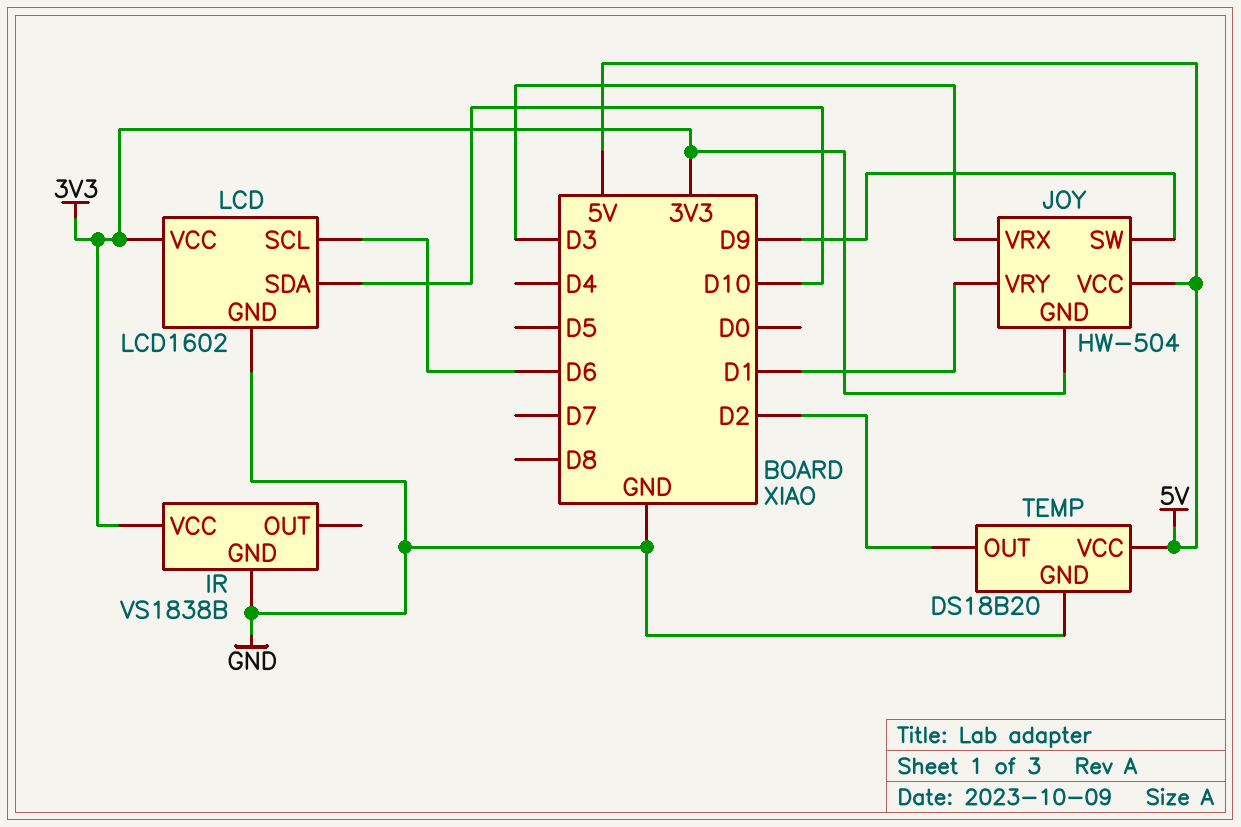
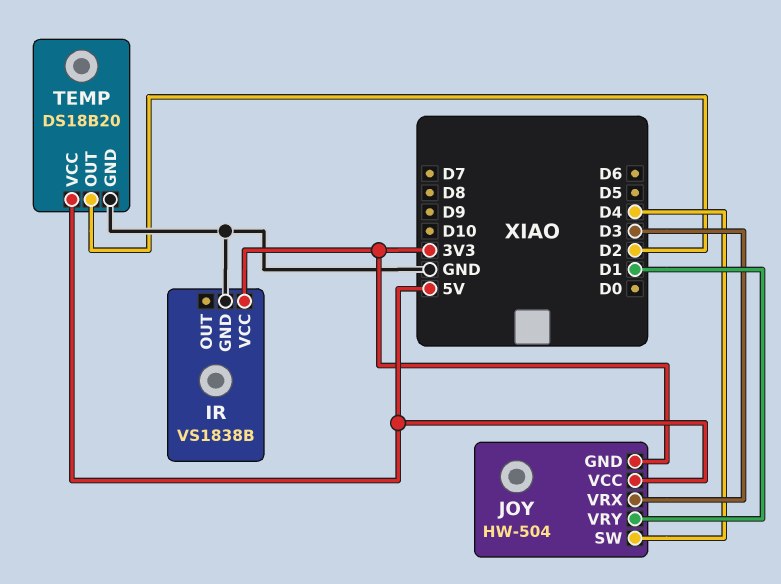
JOY pin SW: D9 -> D4
LCD: LCD1602 -> none
LCD pin GND: GND -> none
LCD pin SCL: D6 -> none
LCD pin SDA: D10 -> none
LCD pin VCC: 3V3 -> none

